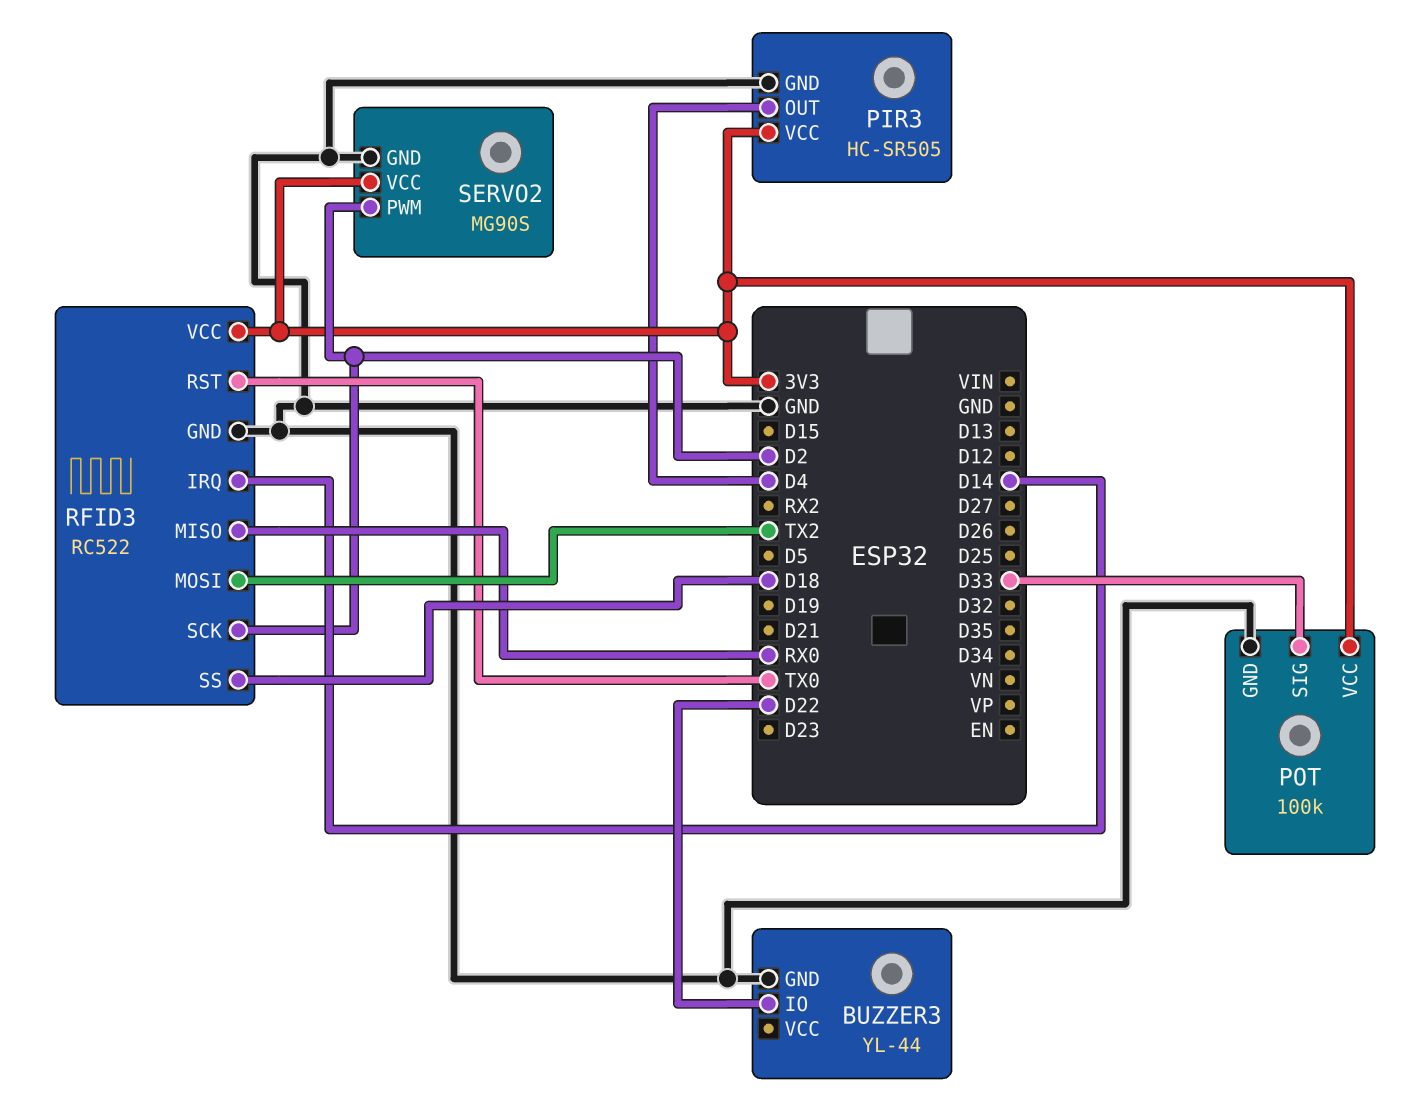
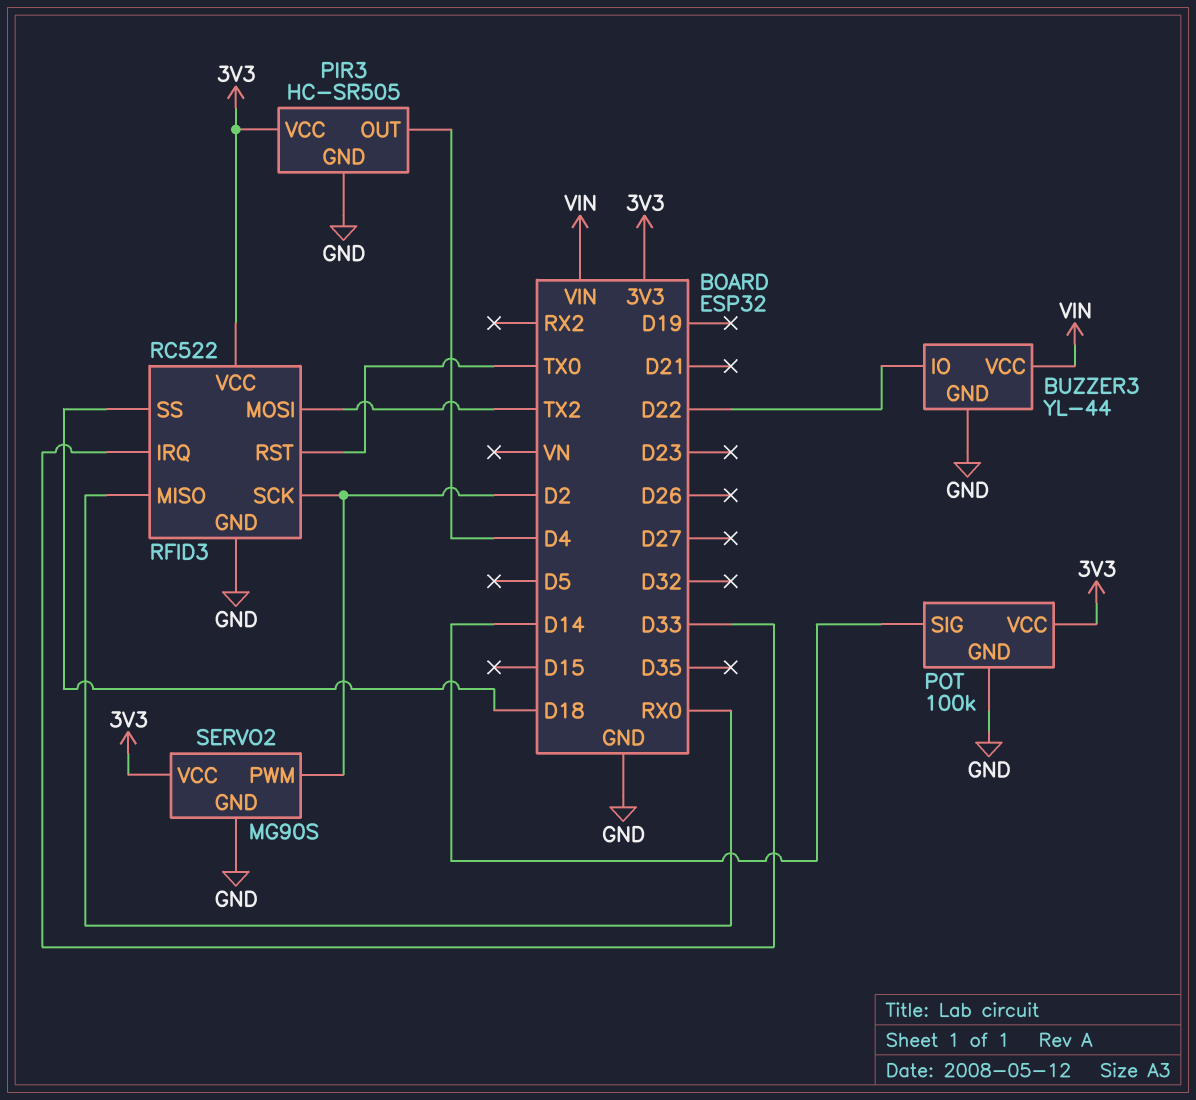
BUZZER3 pin VCC: none -> VIN
POT pin SIG: D33 -> D14
RFID3 pin IRQ: D14 -> D33

